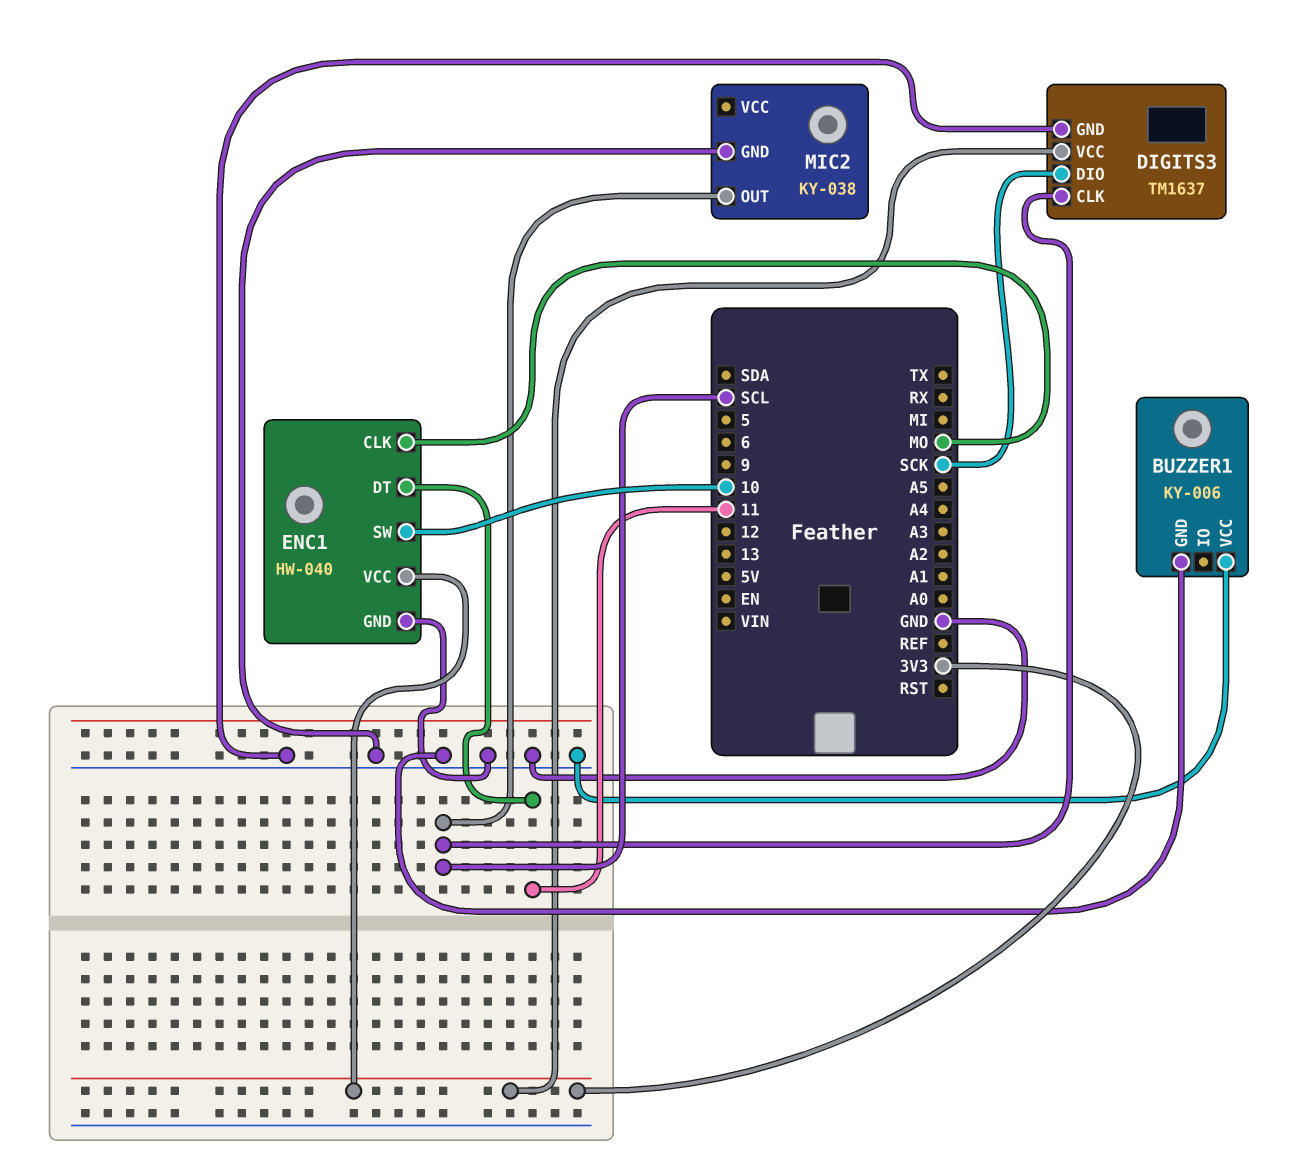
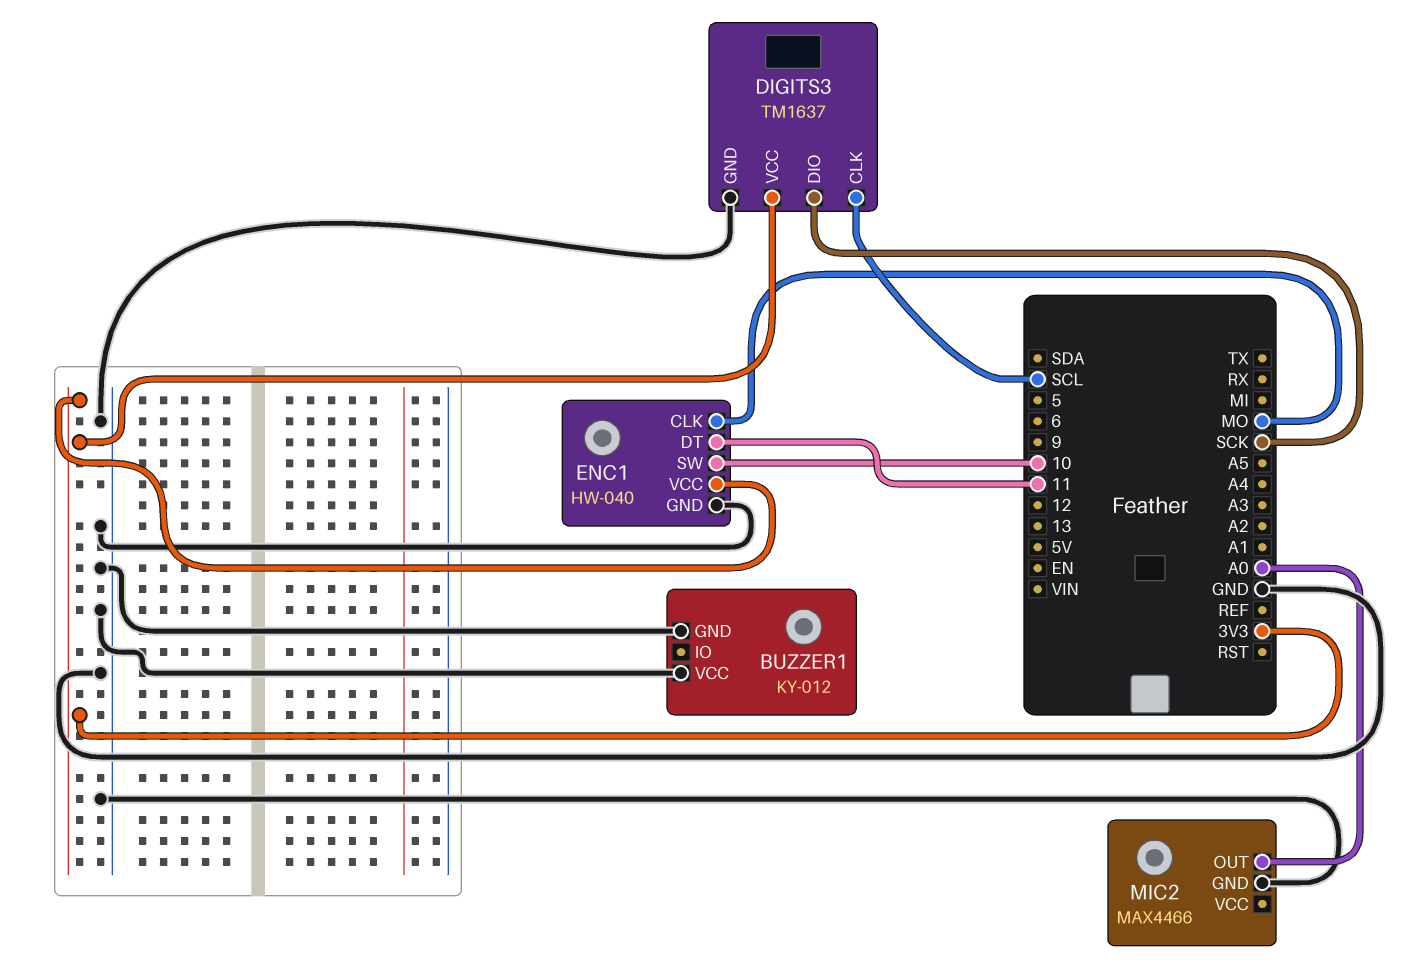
BUZZER1: KY-006 -> KY-012
MIC2: KY-038 -> MAX4466
MIC2 pin OUT: SCL -> A0

